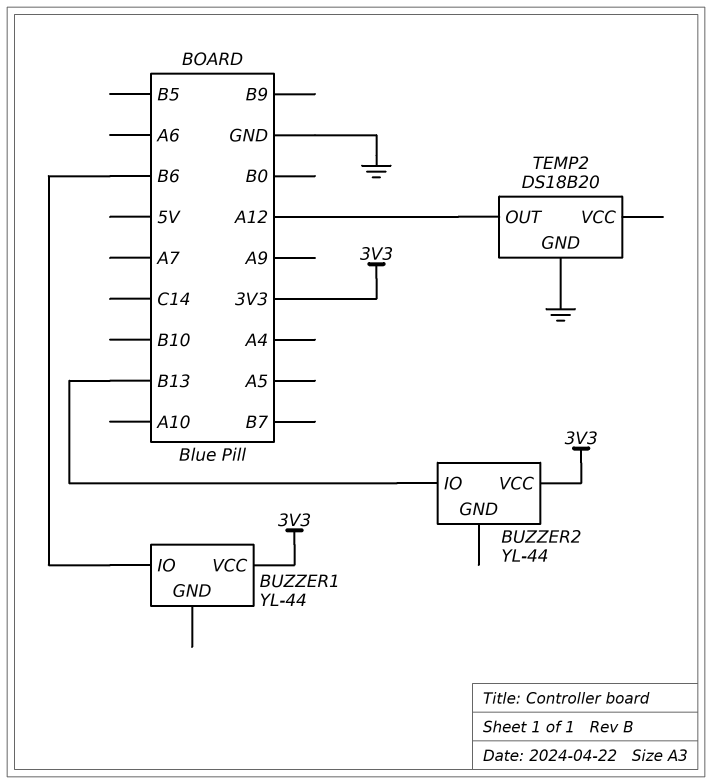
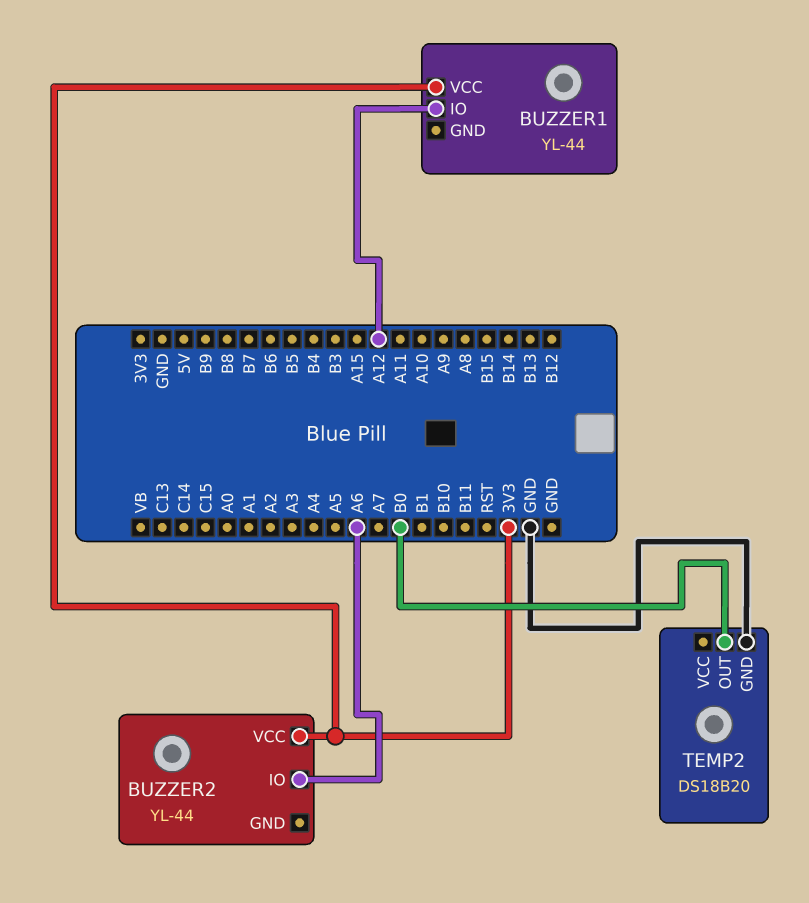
BUZZER1 pin IO: B6 -> A12
BUZZER2 pin IO: B13 -> A6
TEMP2 pin OUT: A12 -> B0

